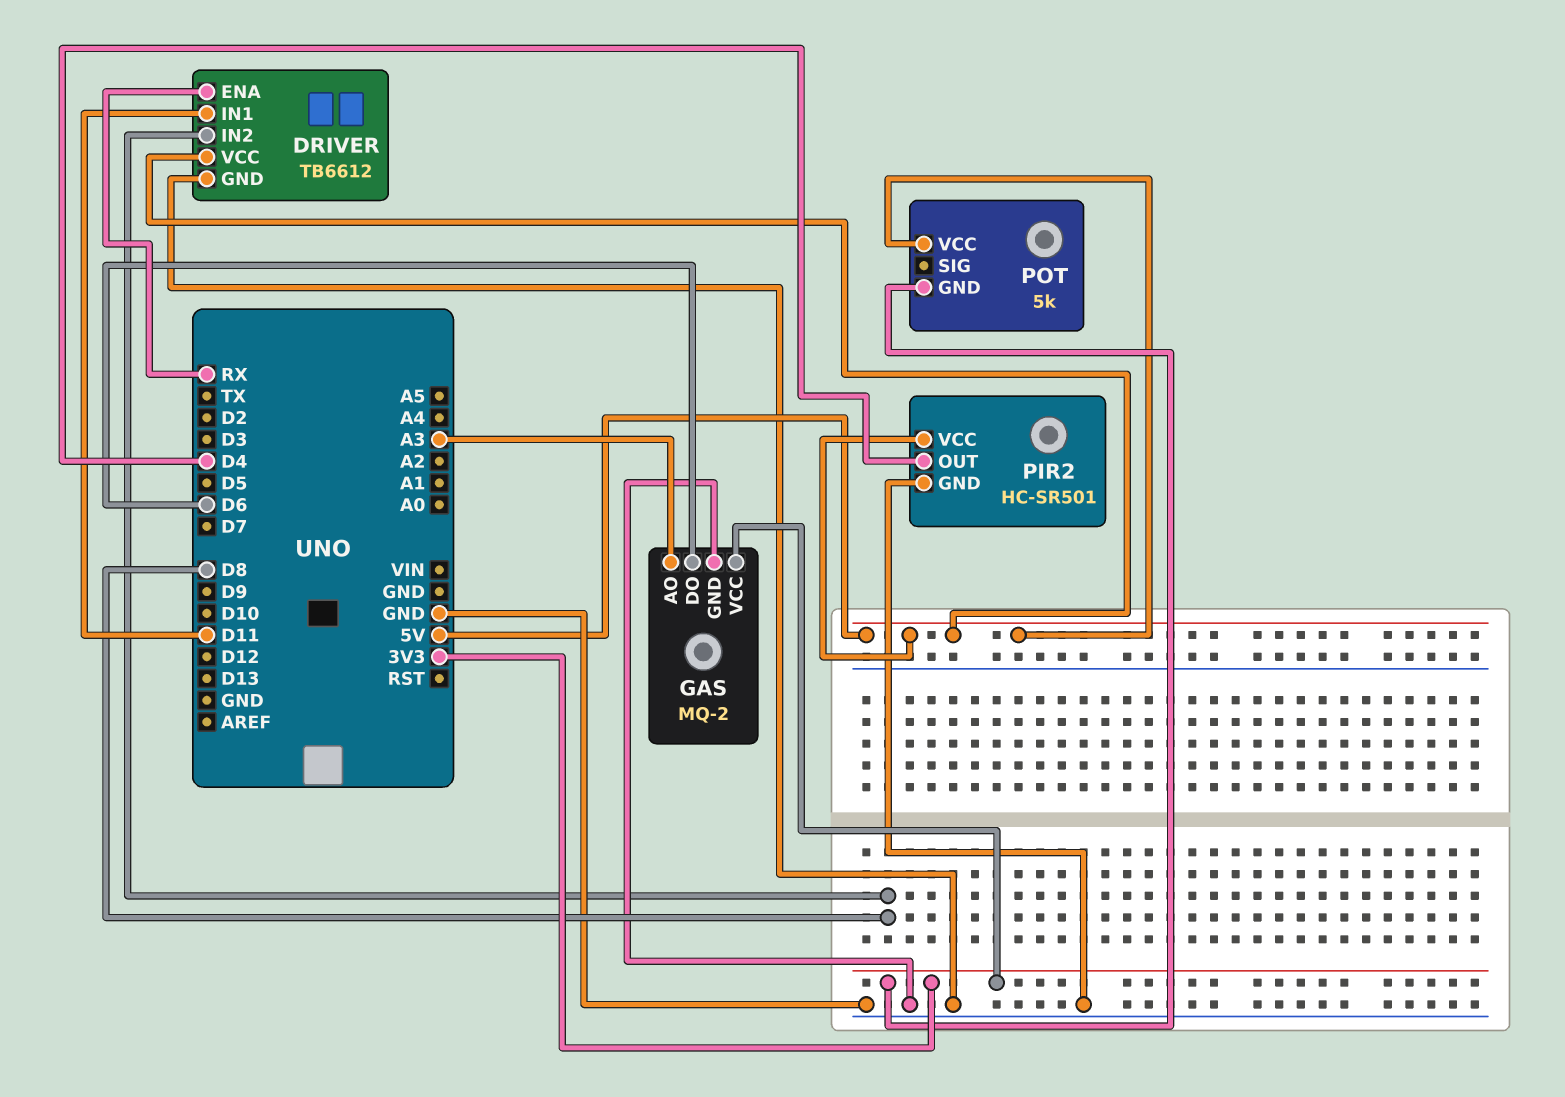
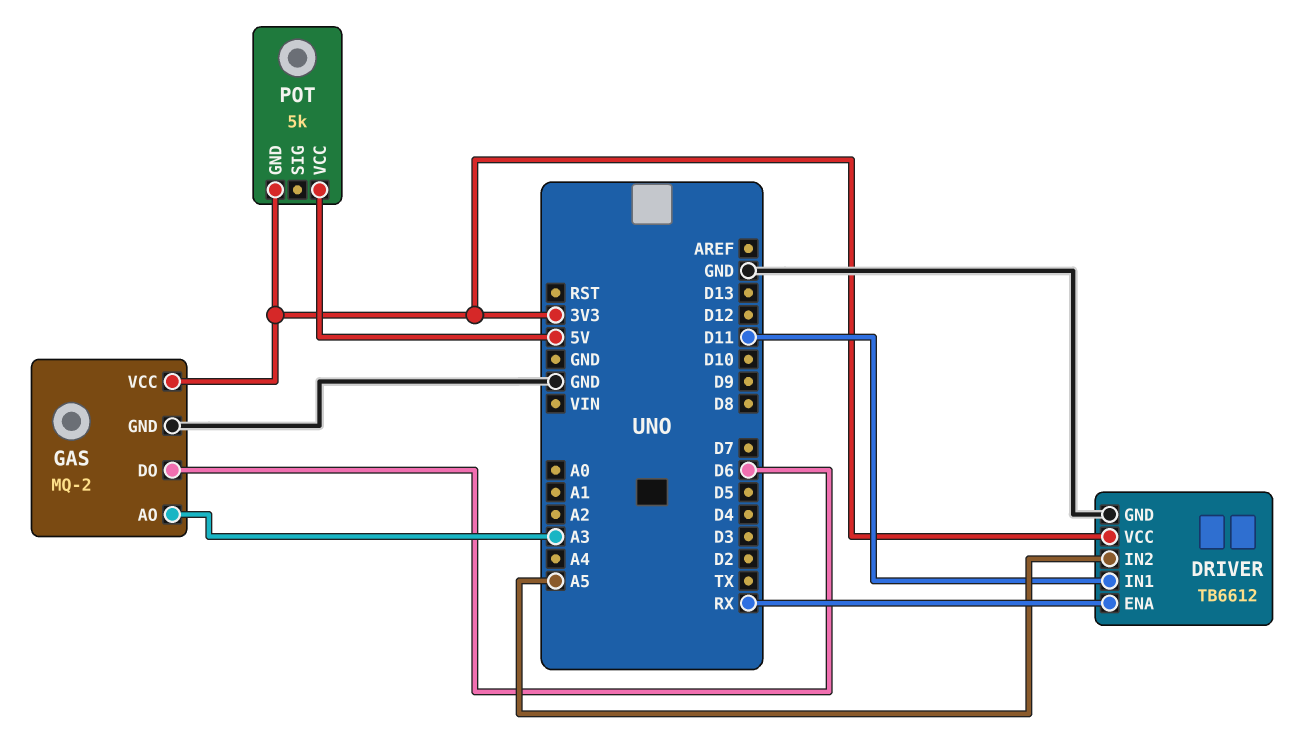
DRIVER pin IN2: D8 -> A5
DRIVER pin VCC: 5V -> 3V3
PIR2: HC-SR501 -> none
PIR2 pin GND: GND -> none
PIR2 pin OUT: D4 -> none
PIR2 pin VCC: 5V -> none

